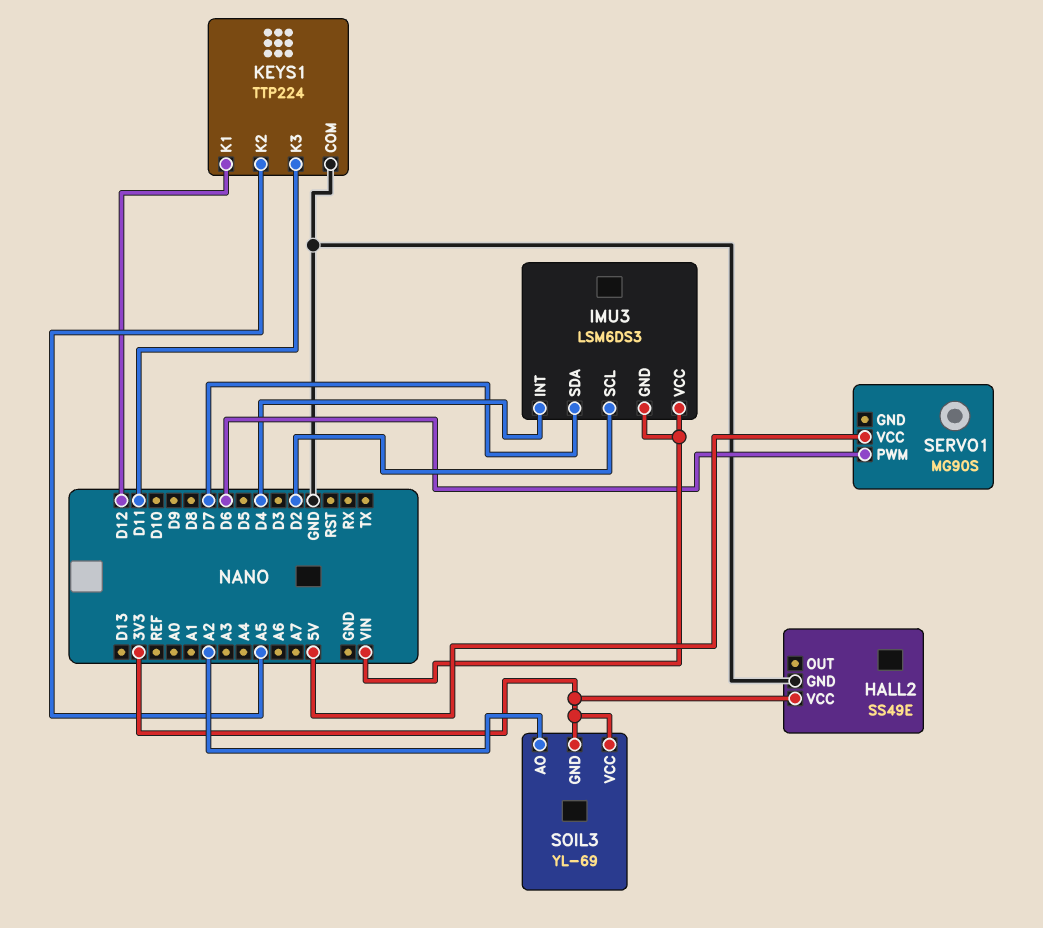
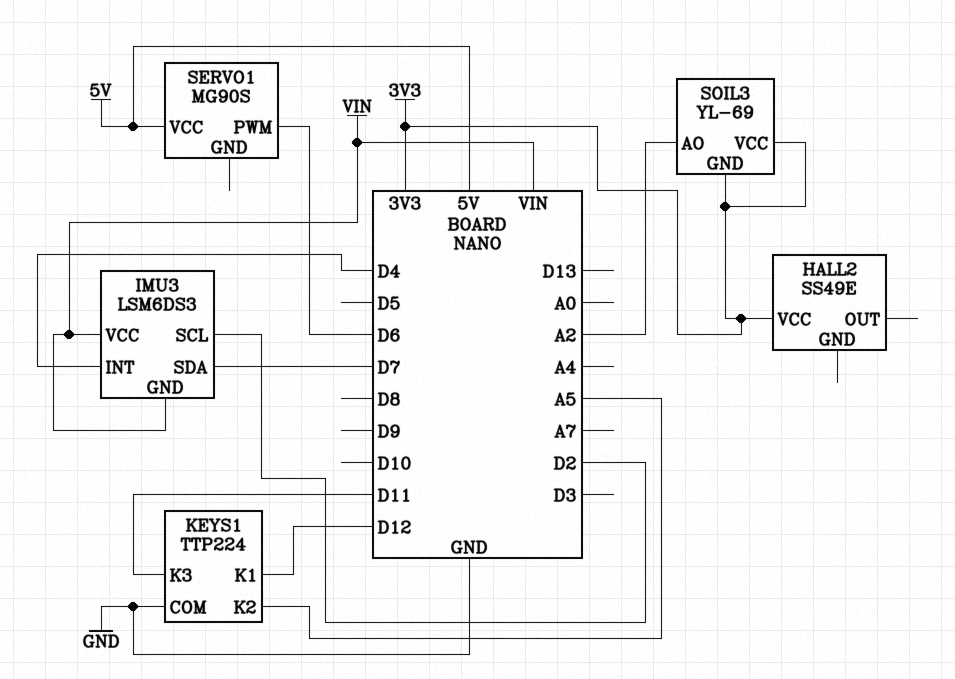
HALL2 pin GND: GND -> none

